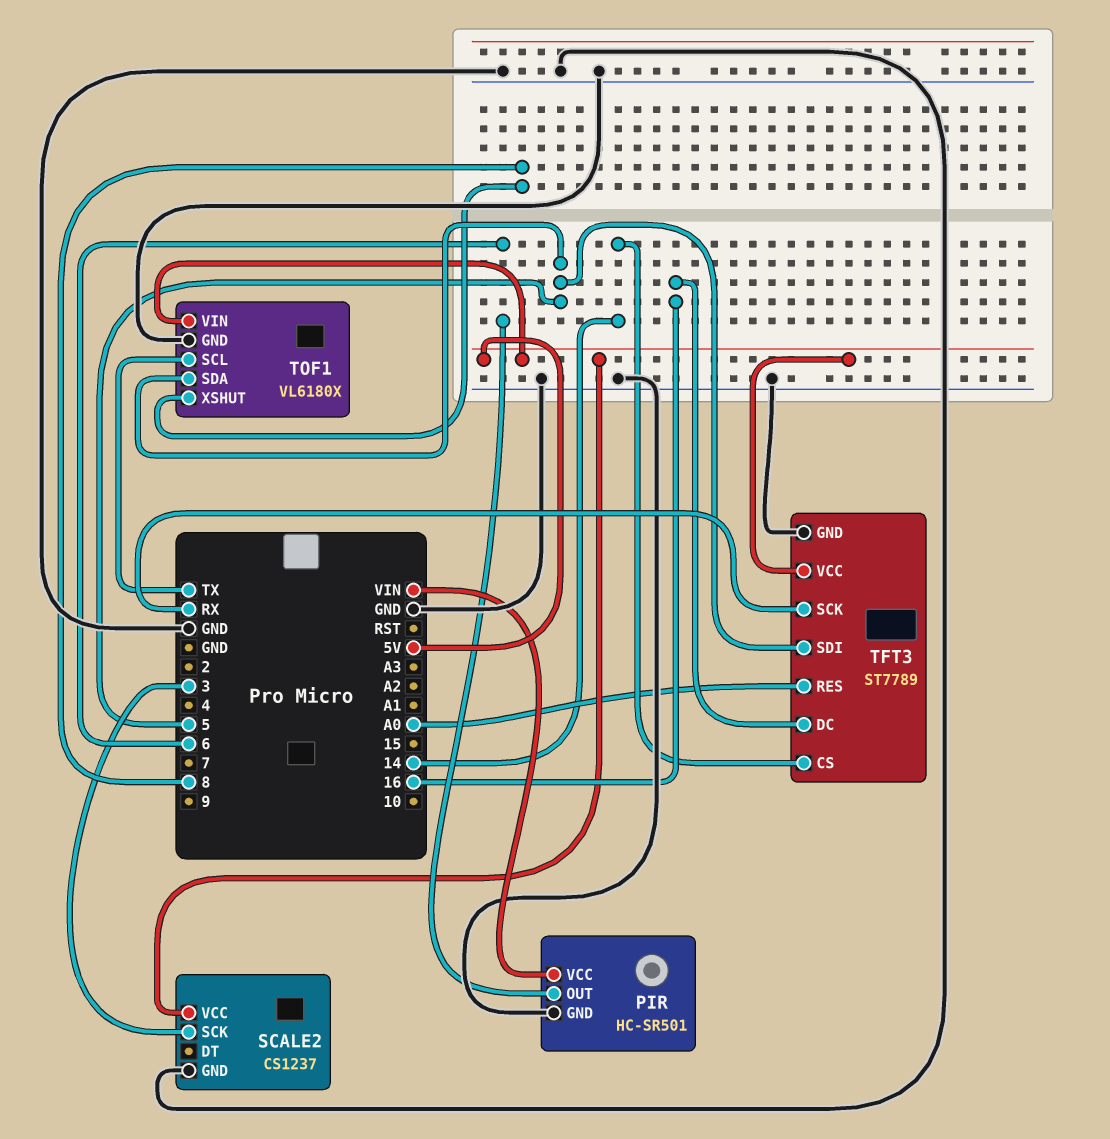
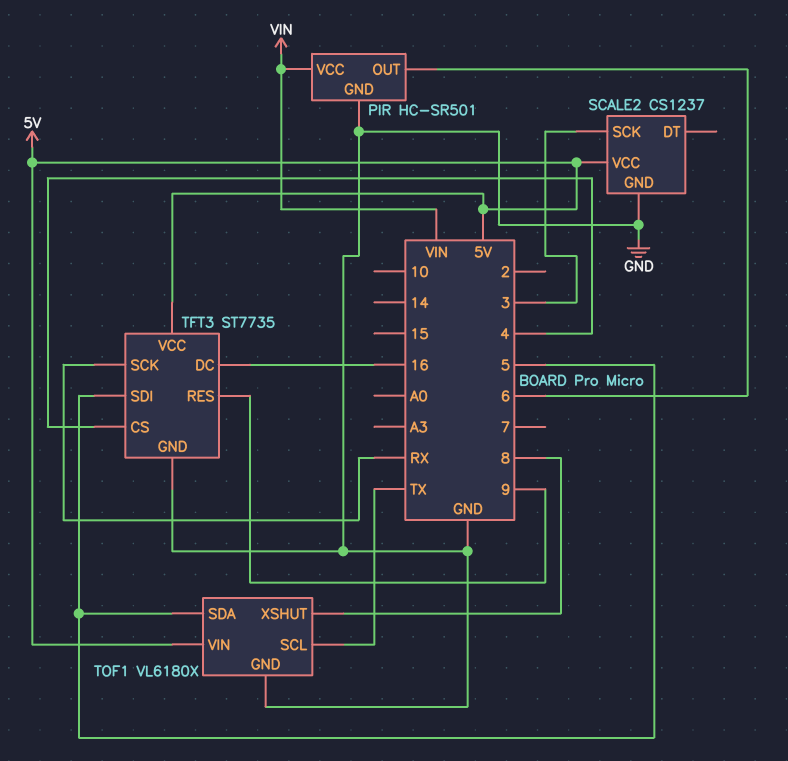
TFT3: ST7789 -> ST7735
TFT3 pin CS: 14 -> 4
TFT3 pin RES: A0 -> 9

